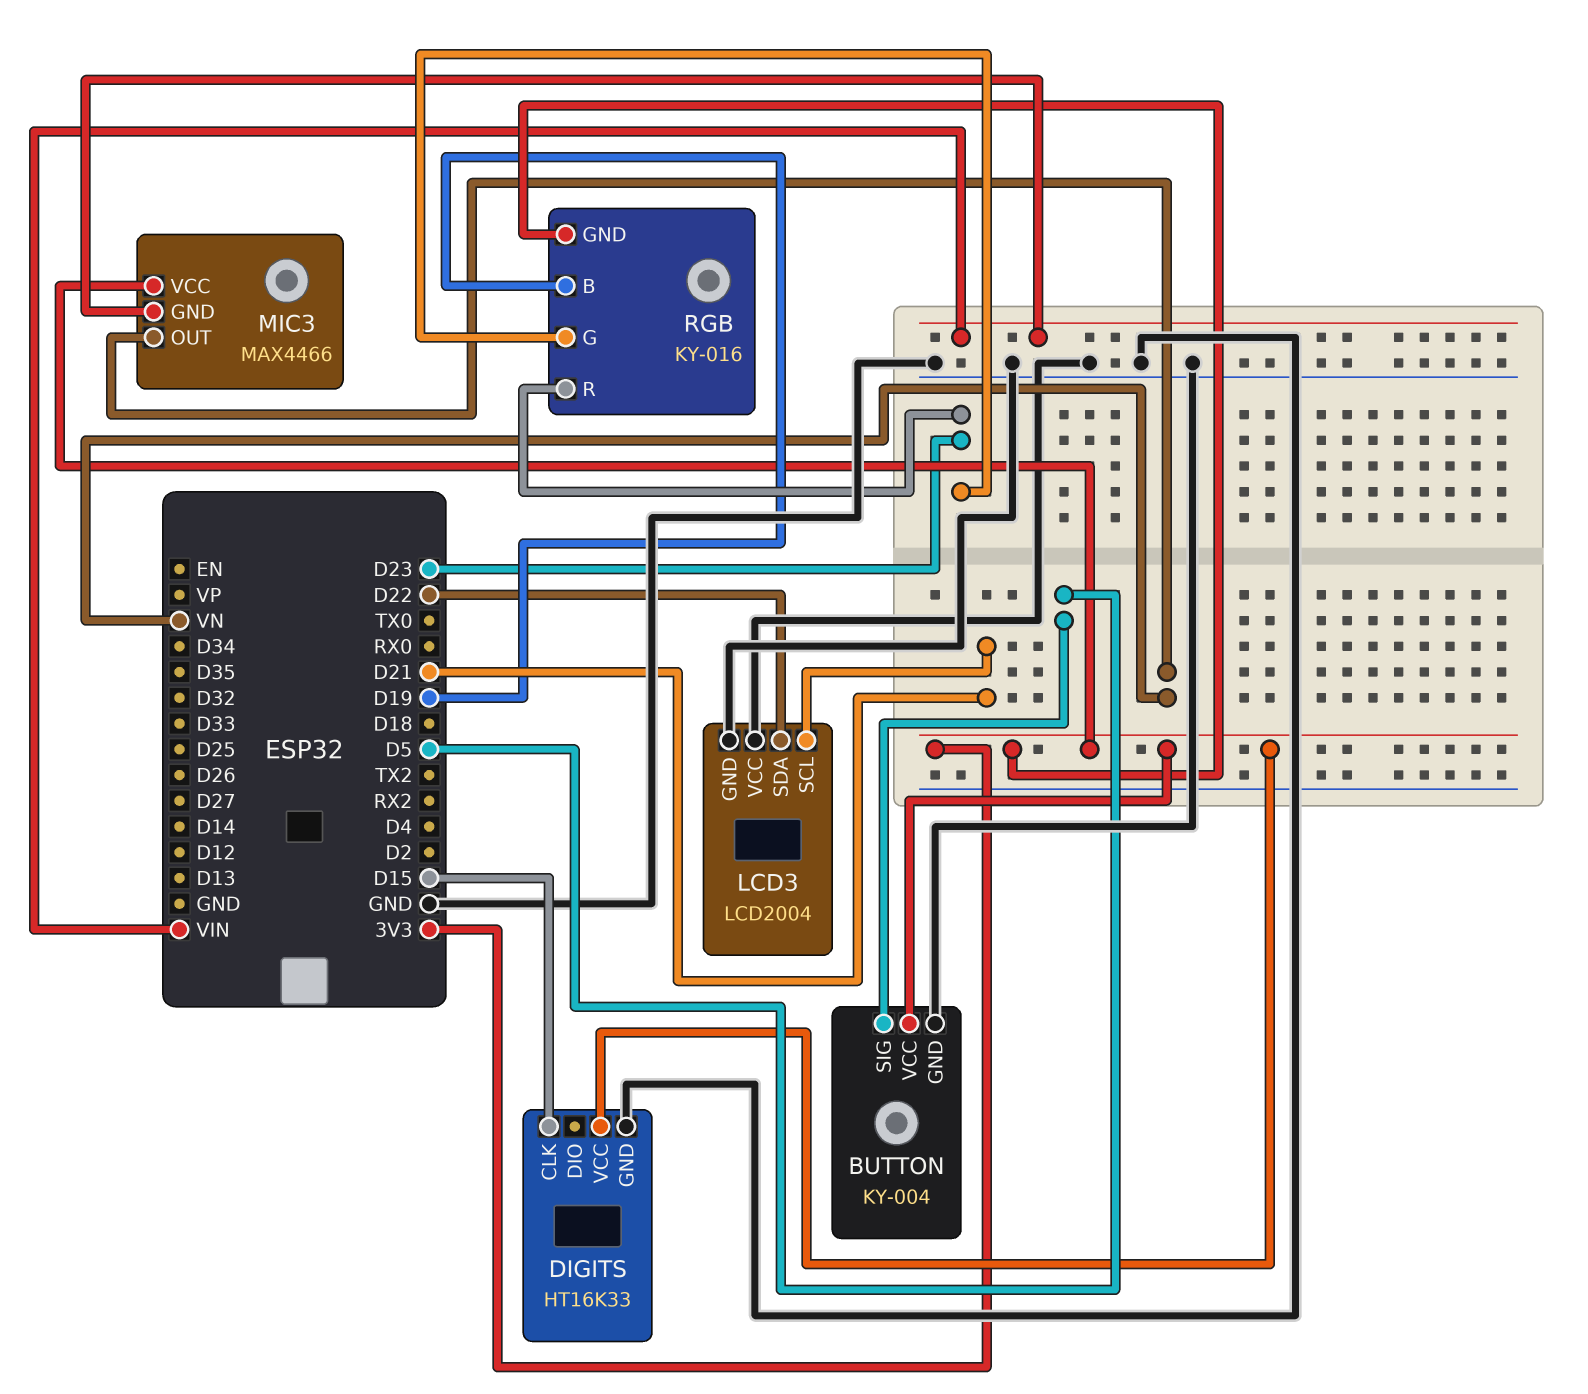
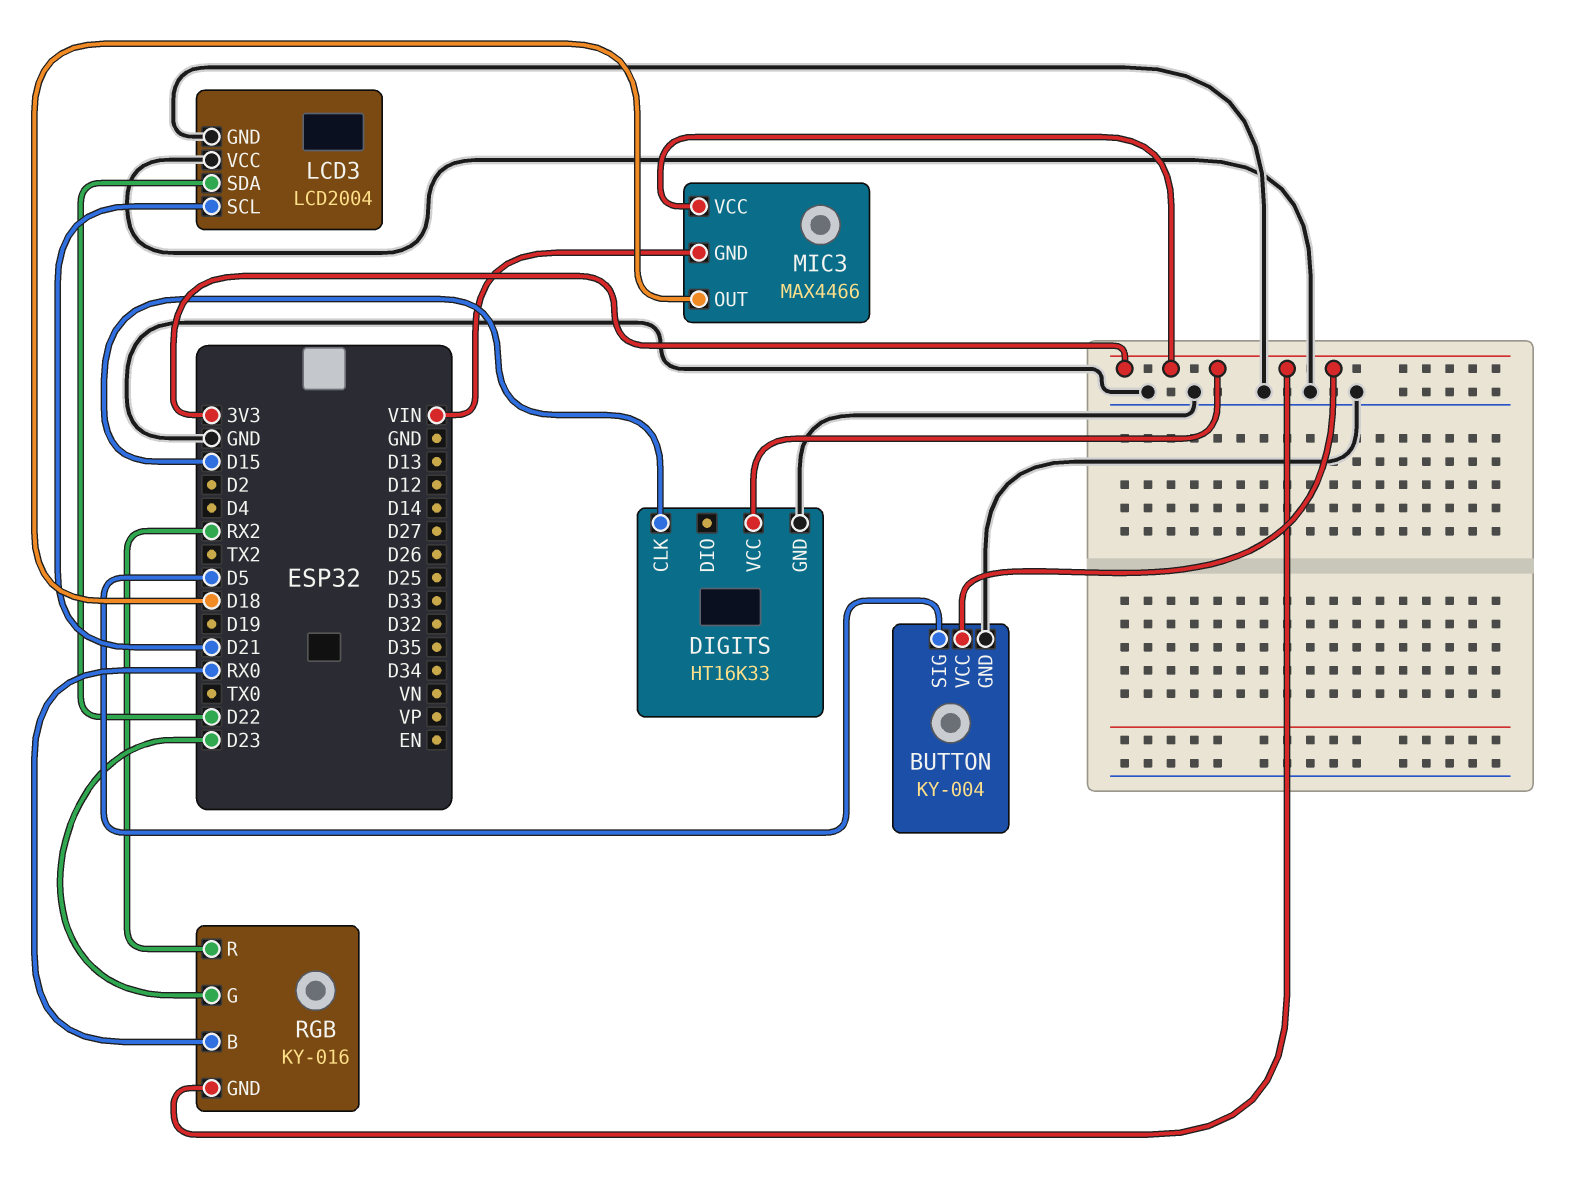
MIC3 pin OUT: VN -> D18
RGB pin B: D19 -> RX0
RGB pin R: D23 -> RX2

